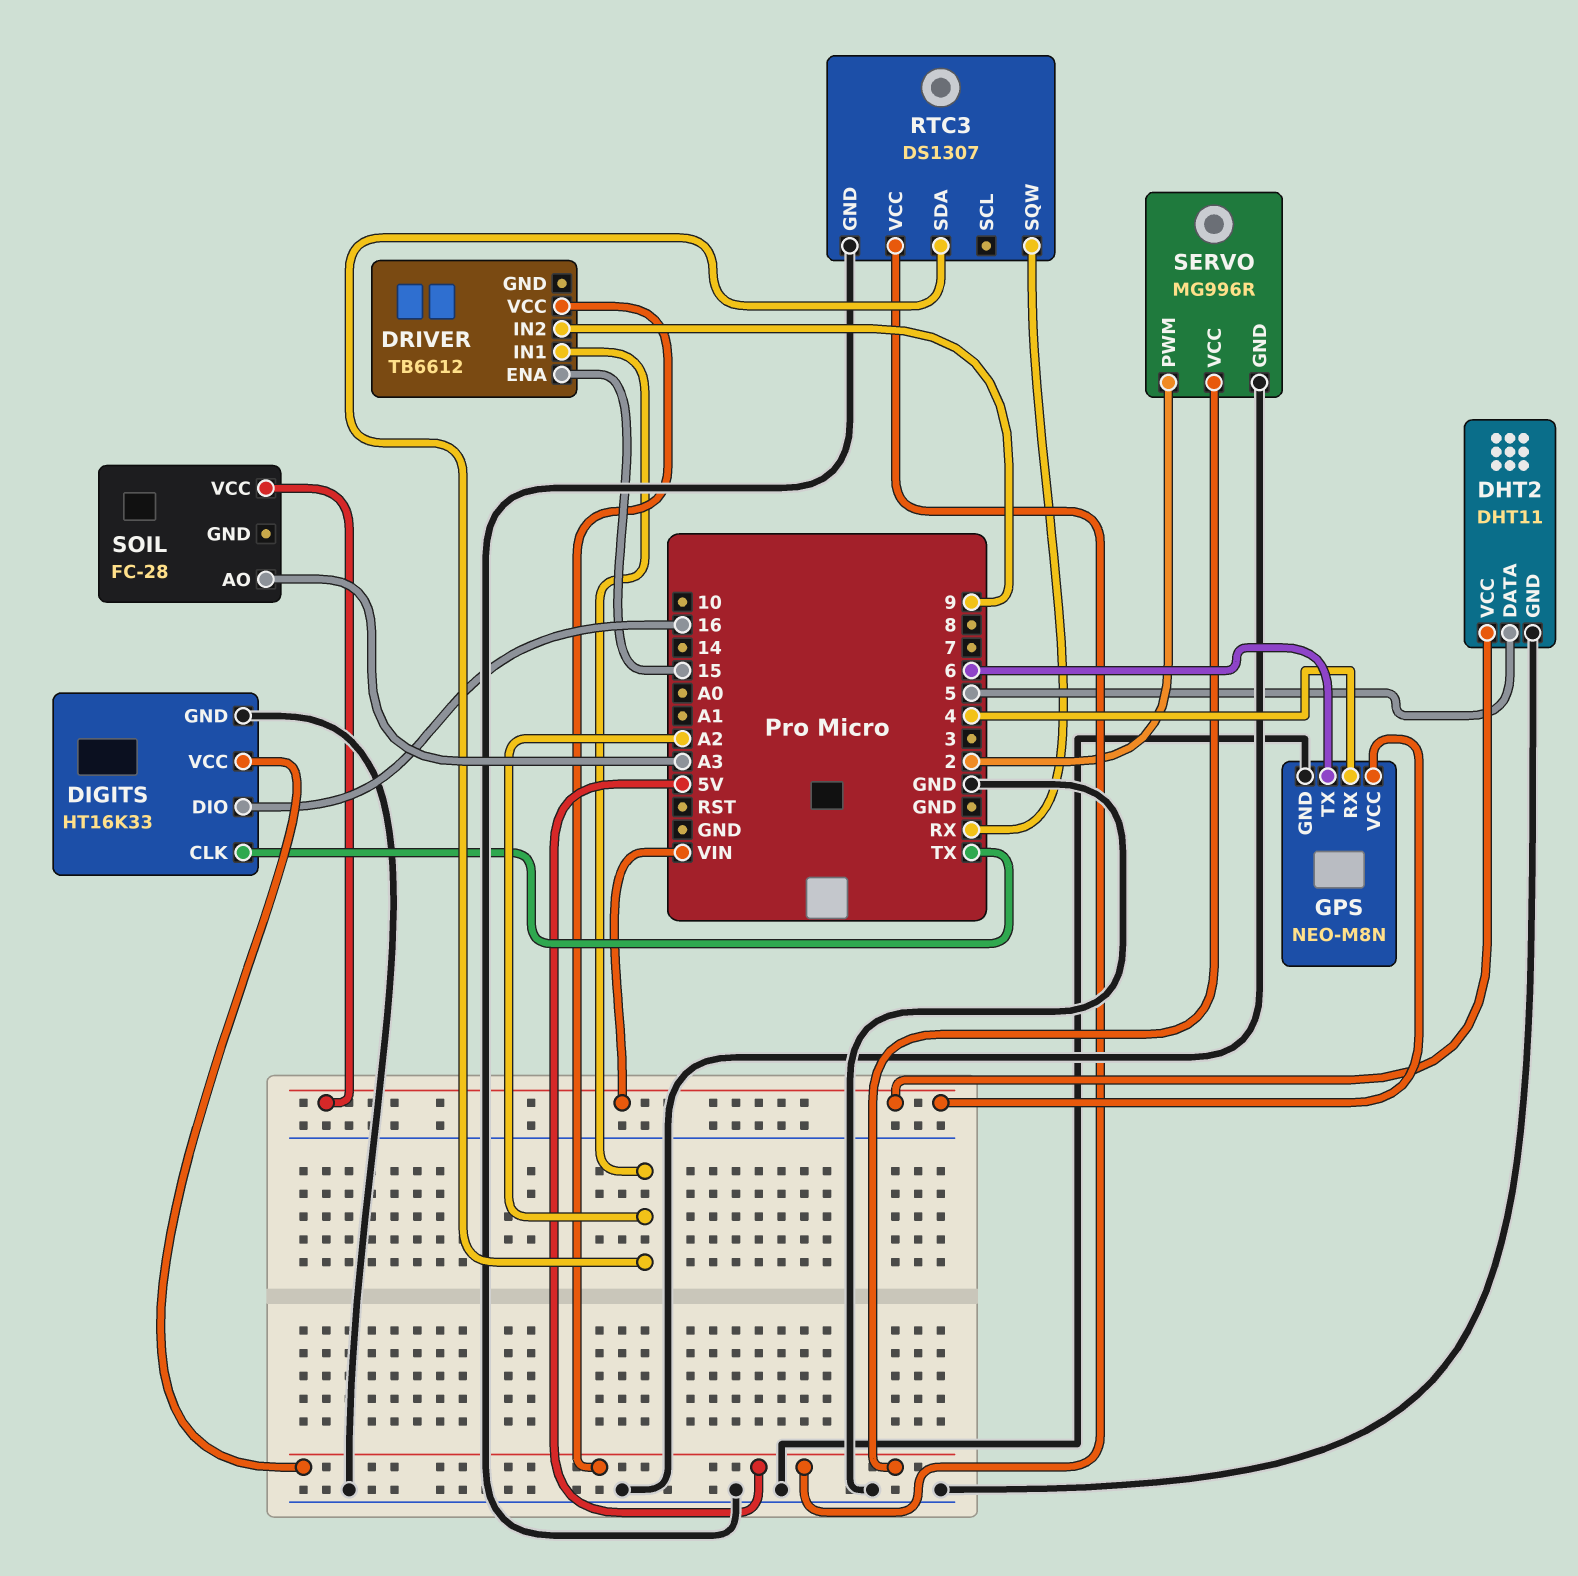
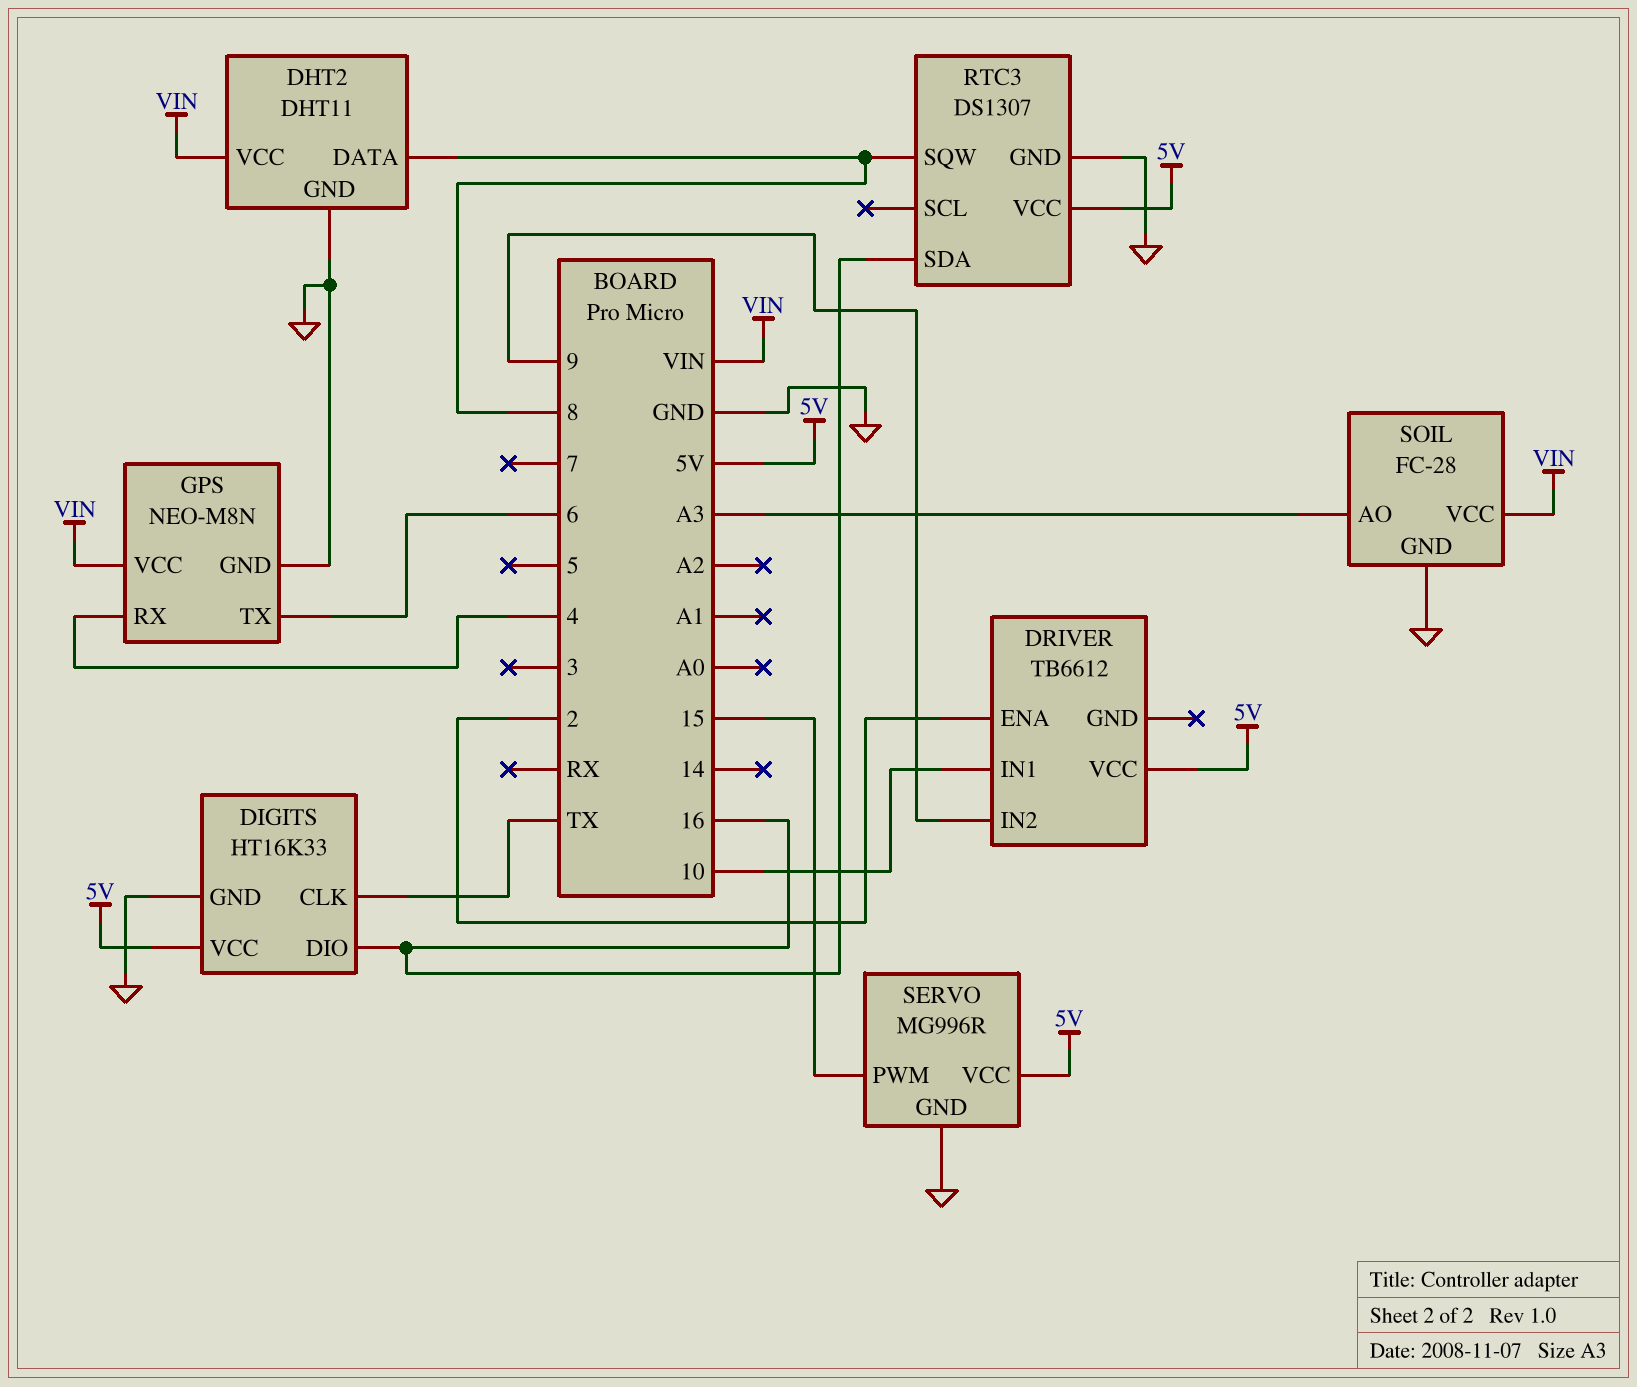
DHT2 pin DATA: 5 -> 8
DRIVER pin ENA: 15 -> 2
DRIVER pin IN1: A2 -> 10
RTC3 pin SDA: A2 -> 16
RTC3 pin SQW: RX -> 8
SERVO pin PWM: 2 -> 15
SOIL pin GND: none -> GND

